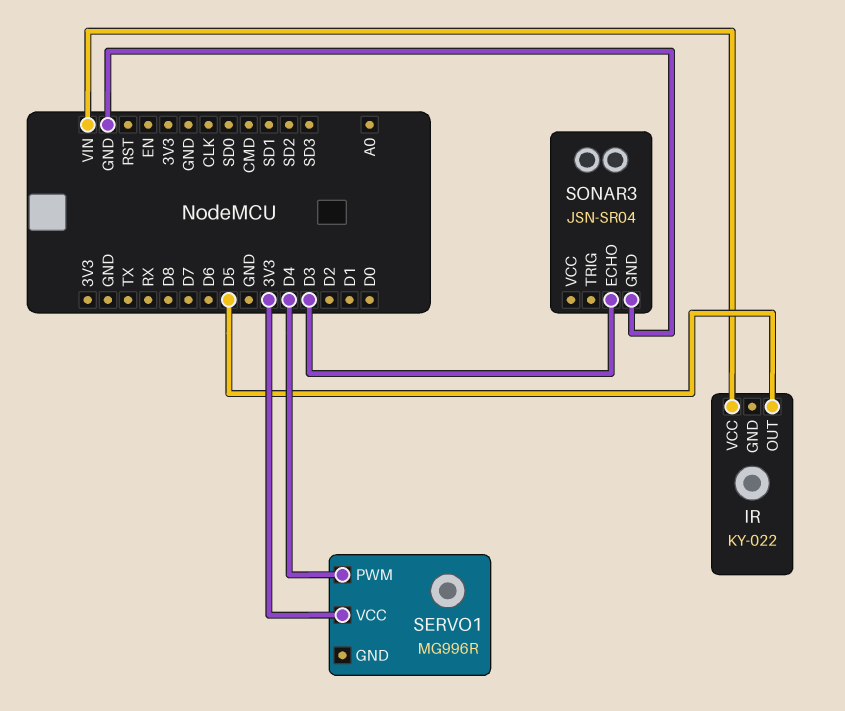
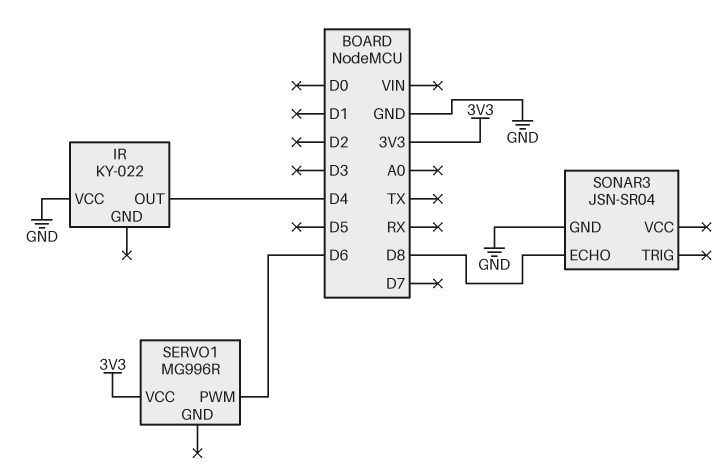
IR pin OUT: D5 -> D4
IR pin VCC: VIN -> GND
SERVO1 pin PWM: D4 -> D6
SONAR3 pin ECHO: D3 -> D8

